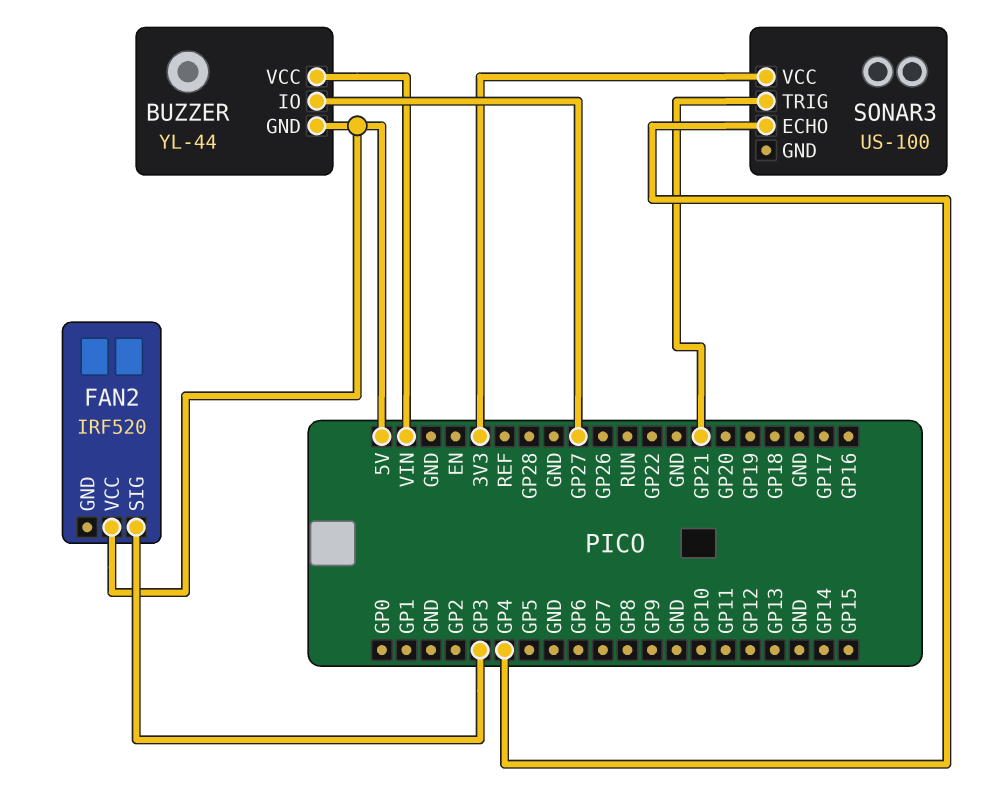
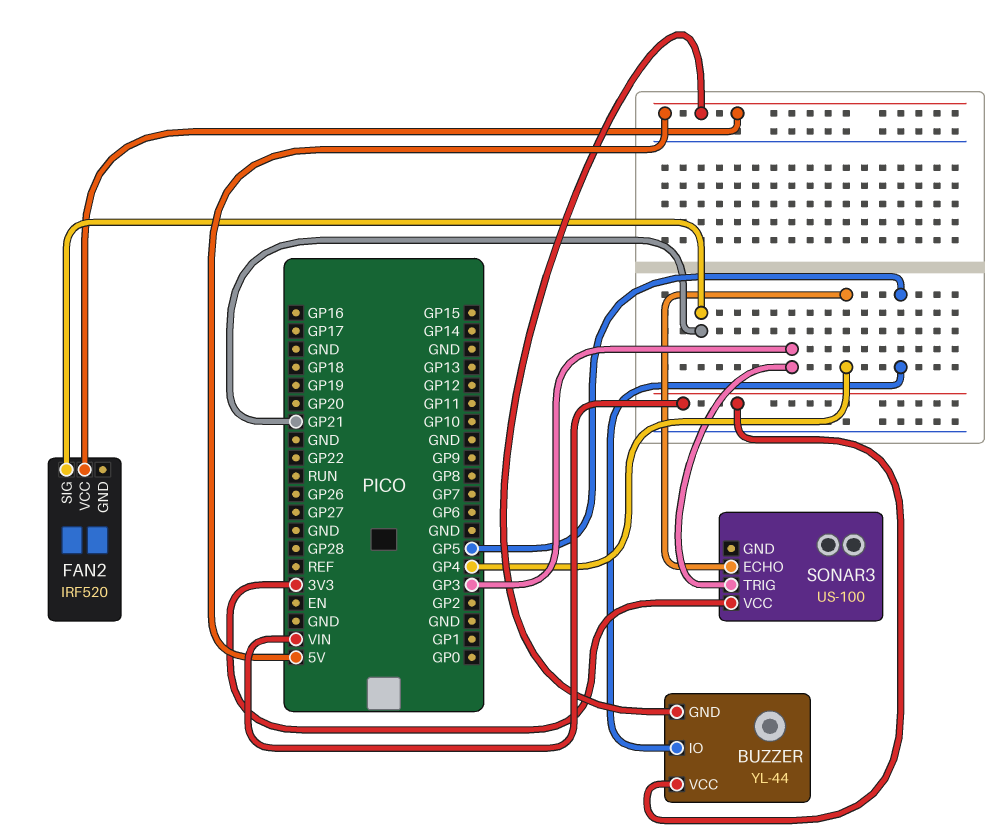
BUZZER pin IO: GP27 -> GP5
FAN2 pin SIG: GP3 -> GP21
SONAR3 pin TRIG: GP21 -> GP3

